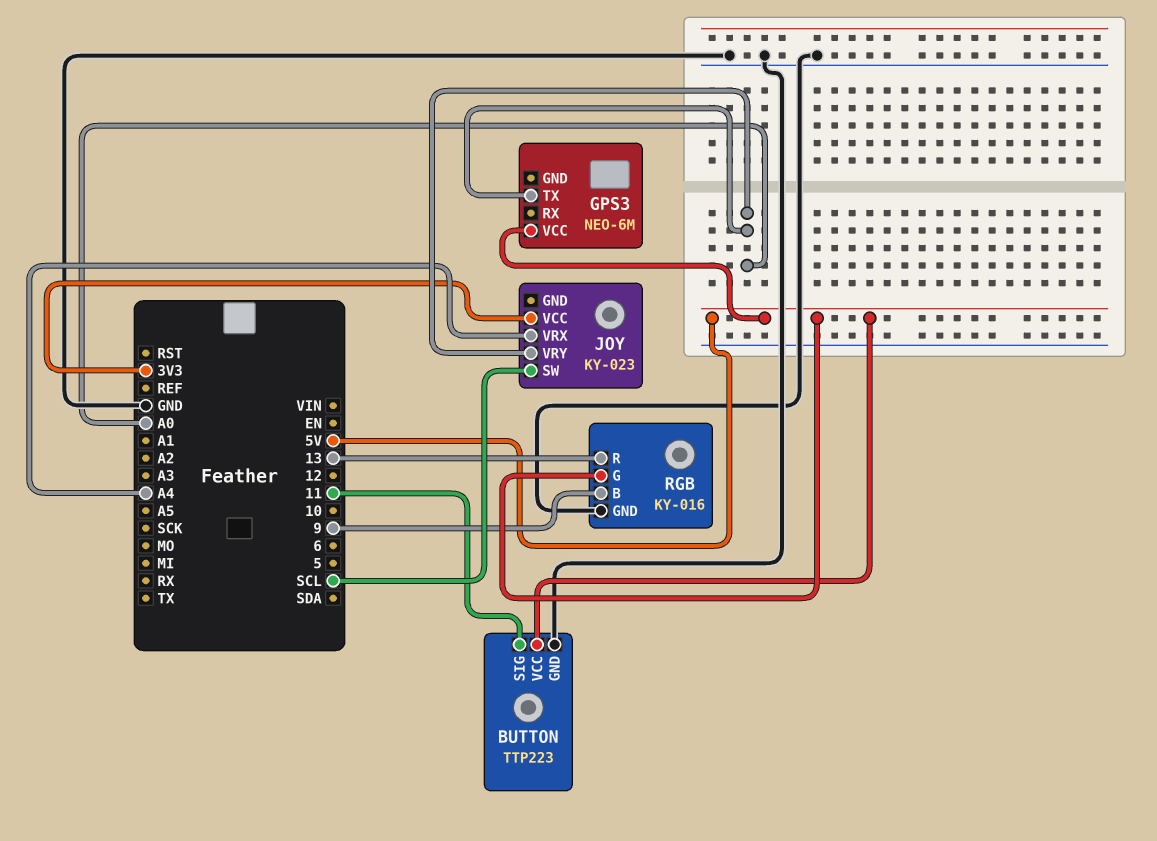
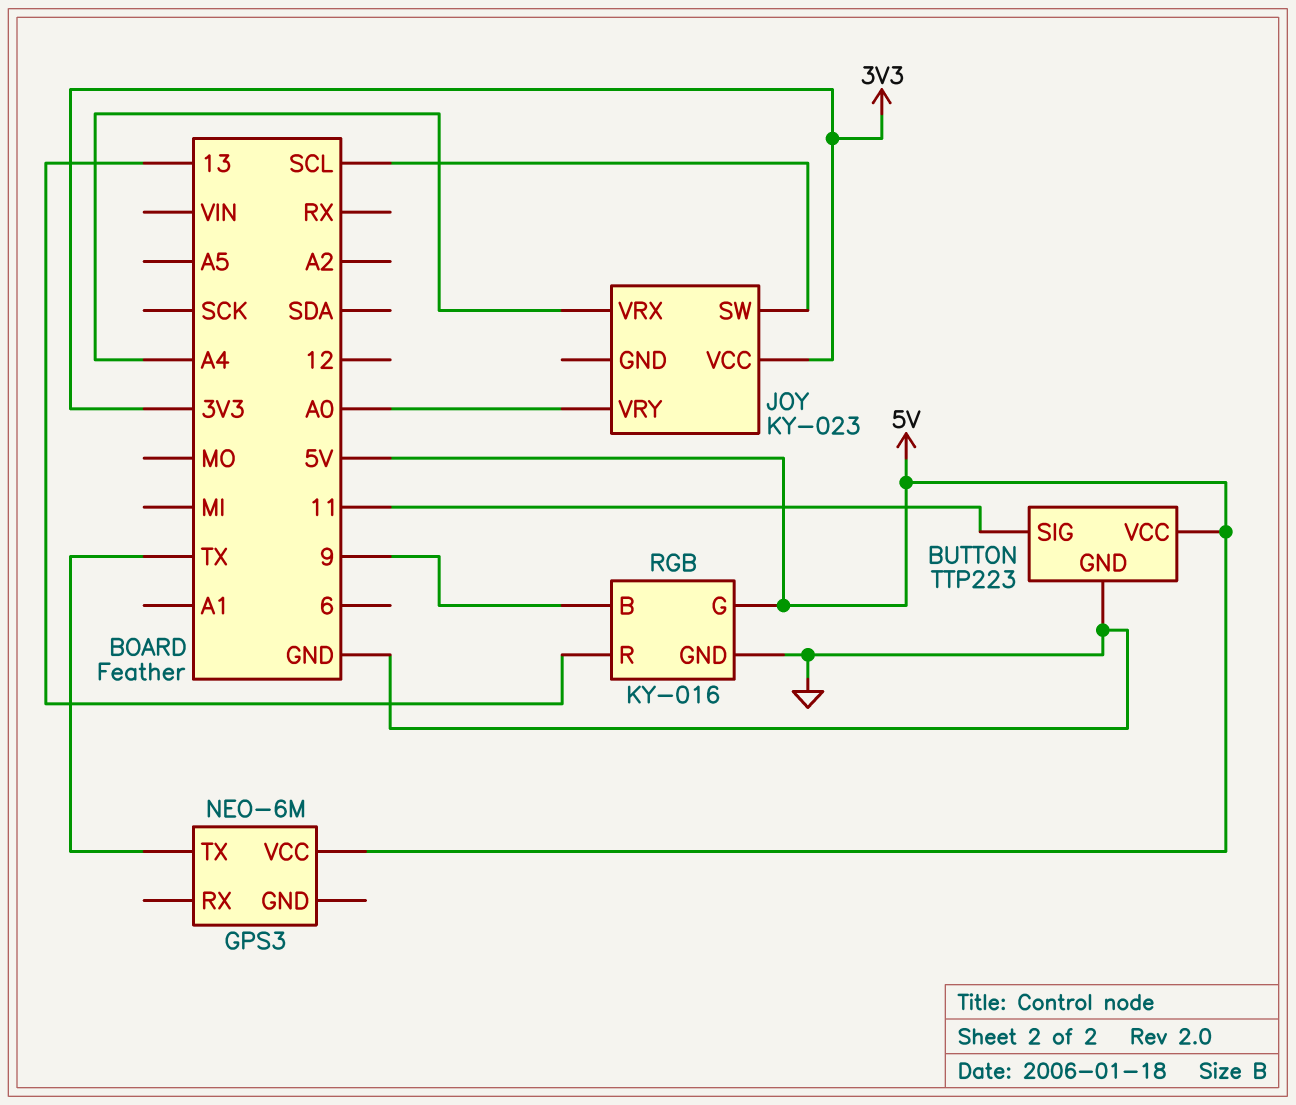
GPS3 pin TX: A0 -> TX

